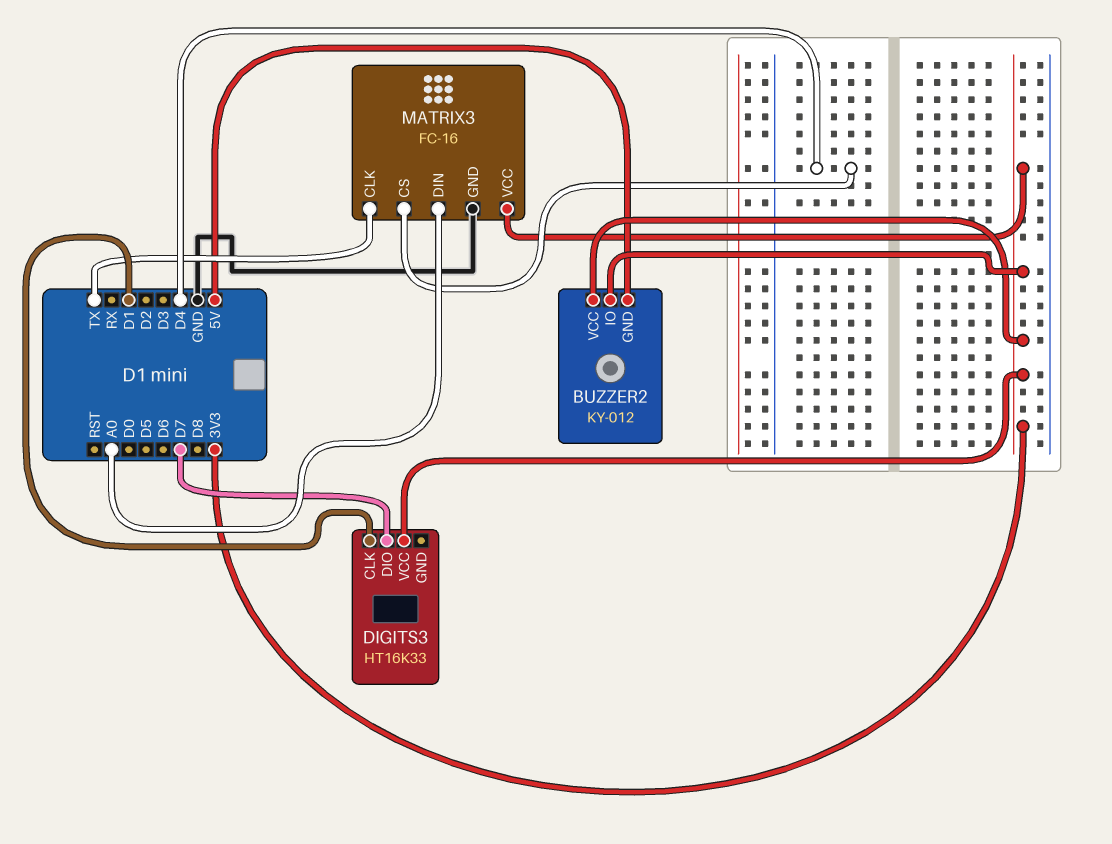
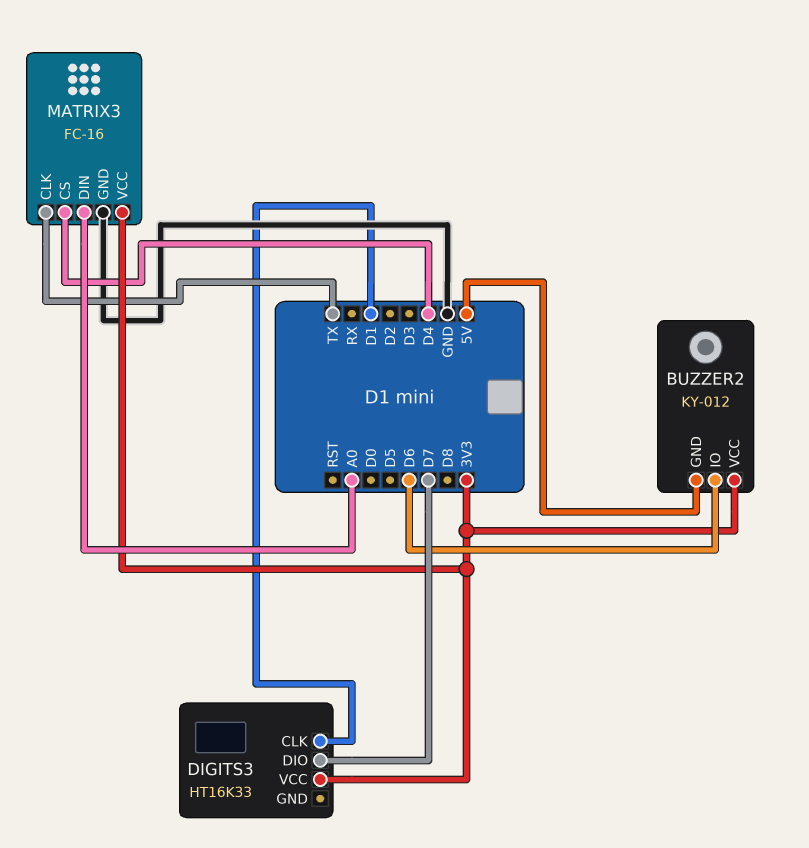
BUZZER2 pin IO: 3V3 -> D6

